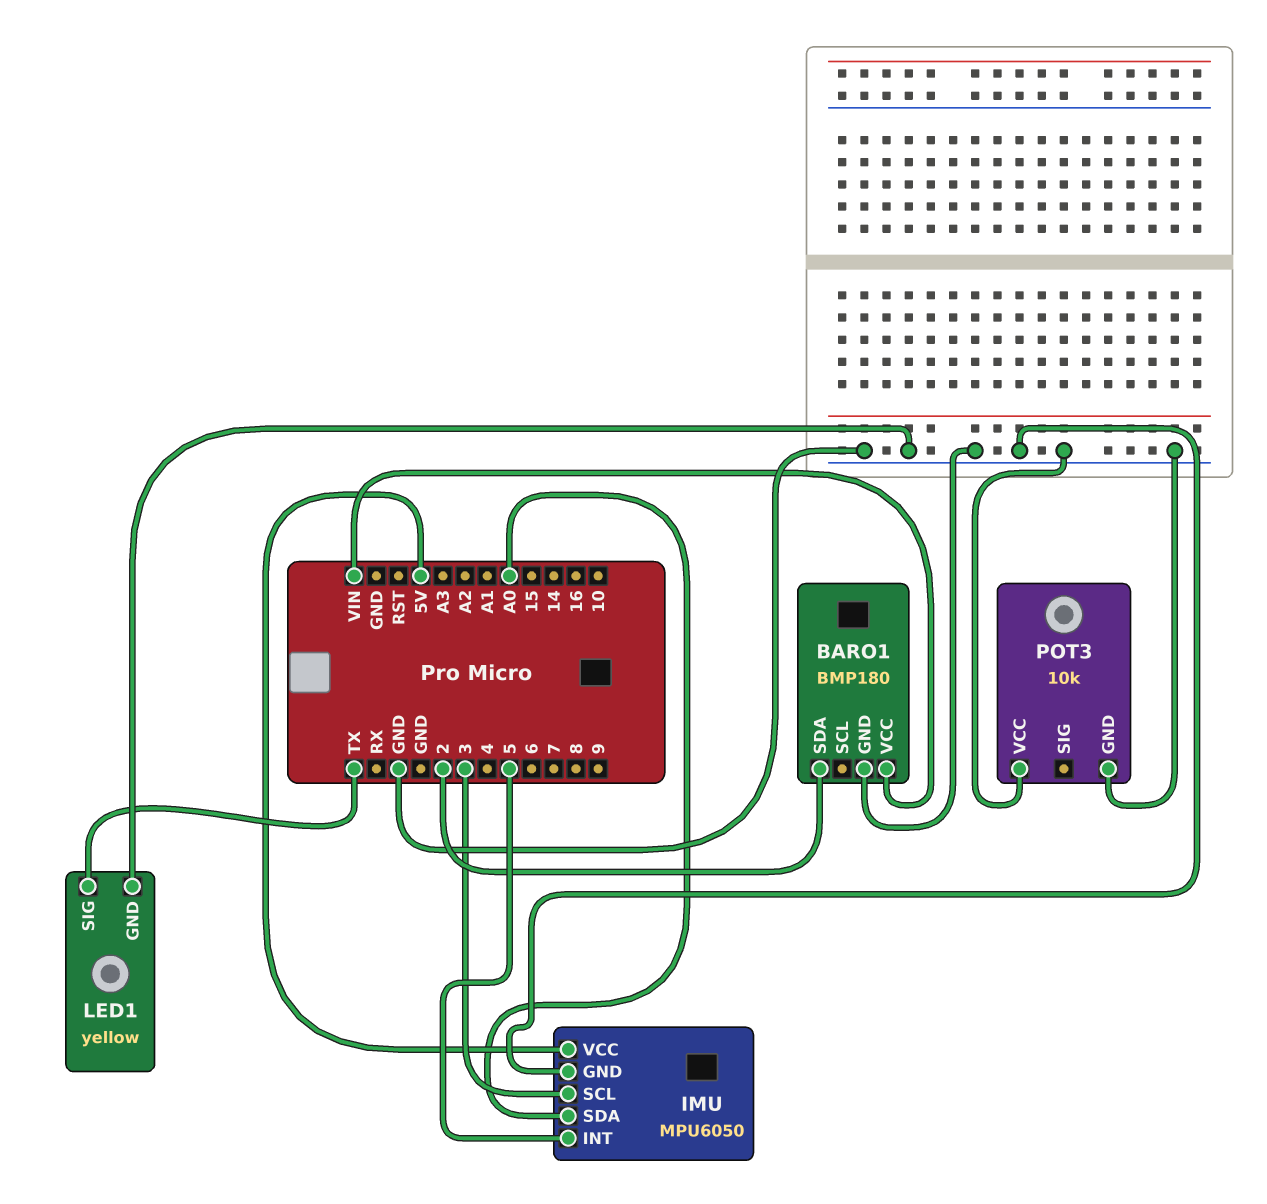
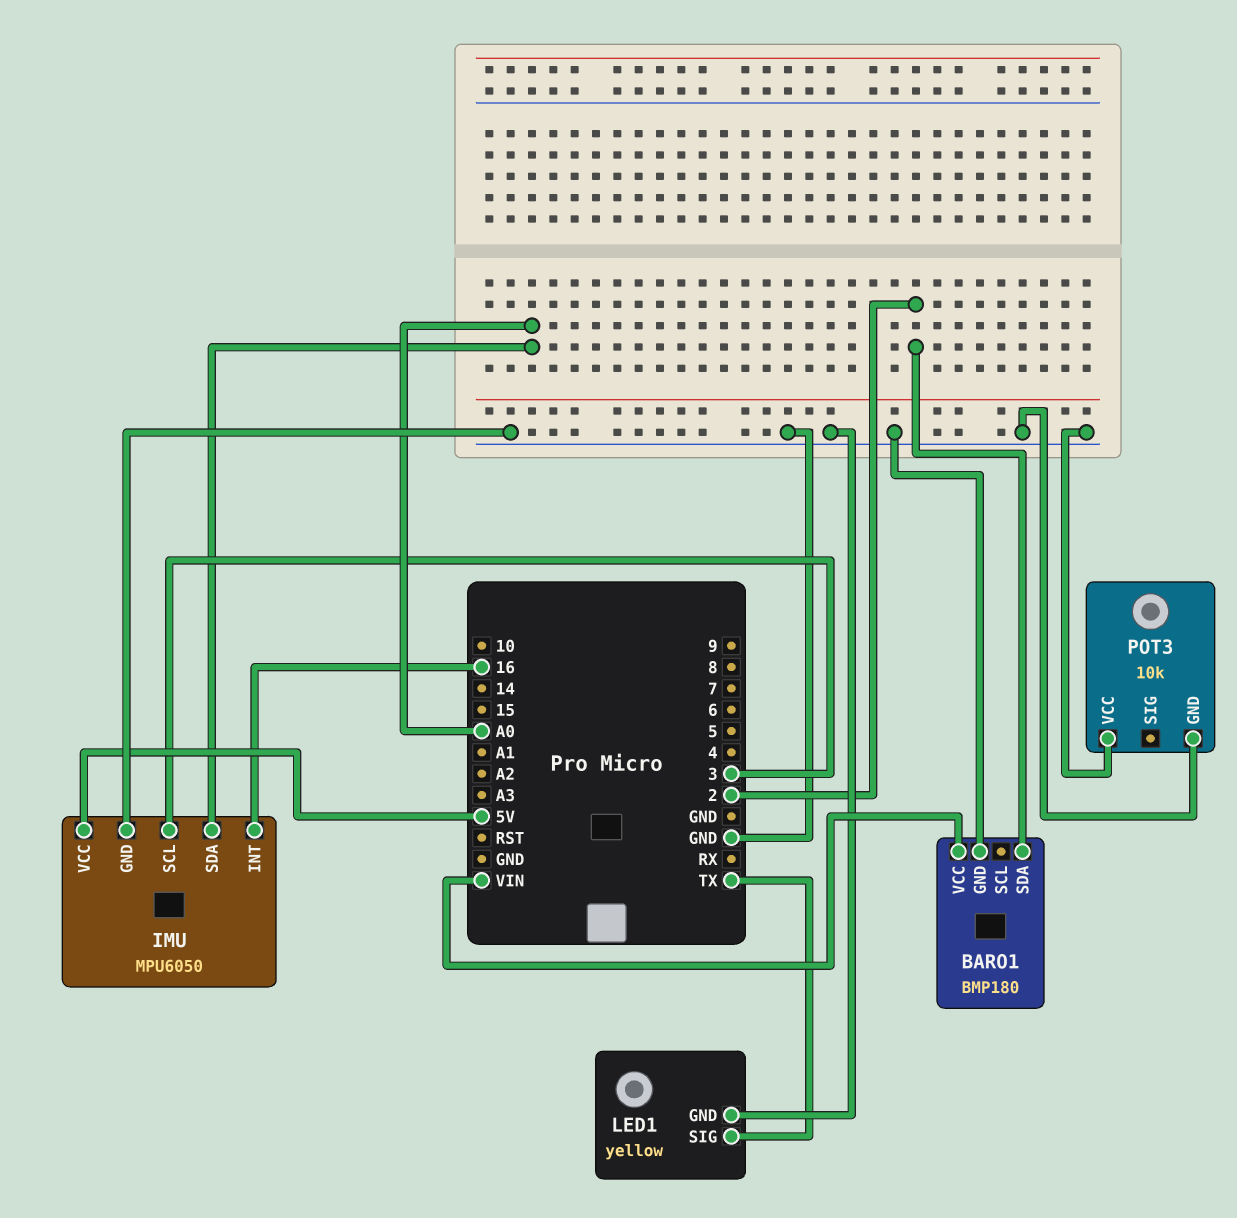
IMU pin INT: 5 -> 16

